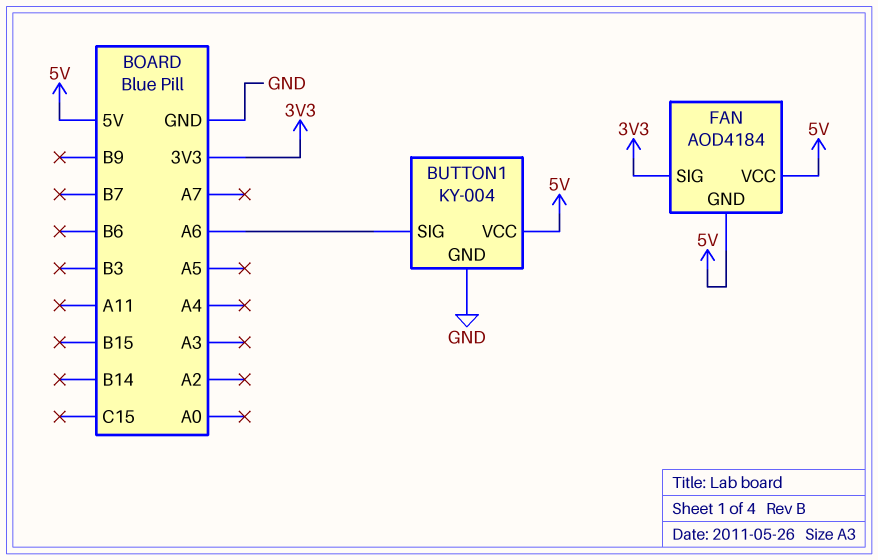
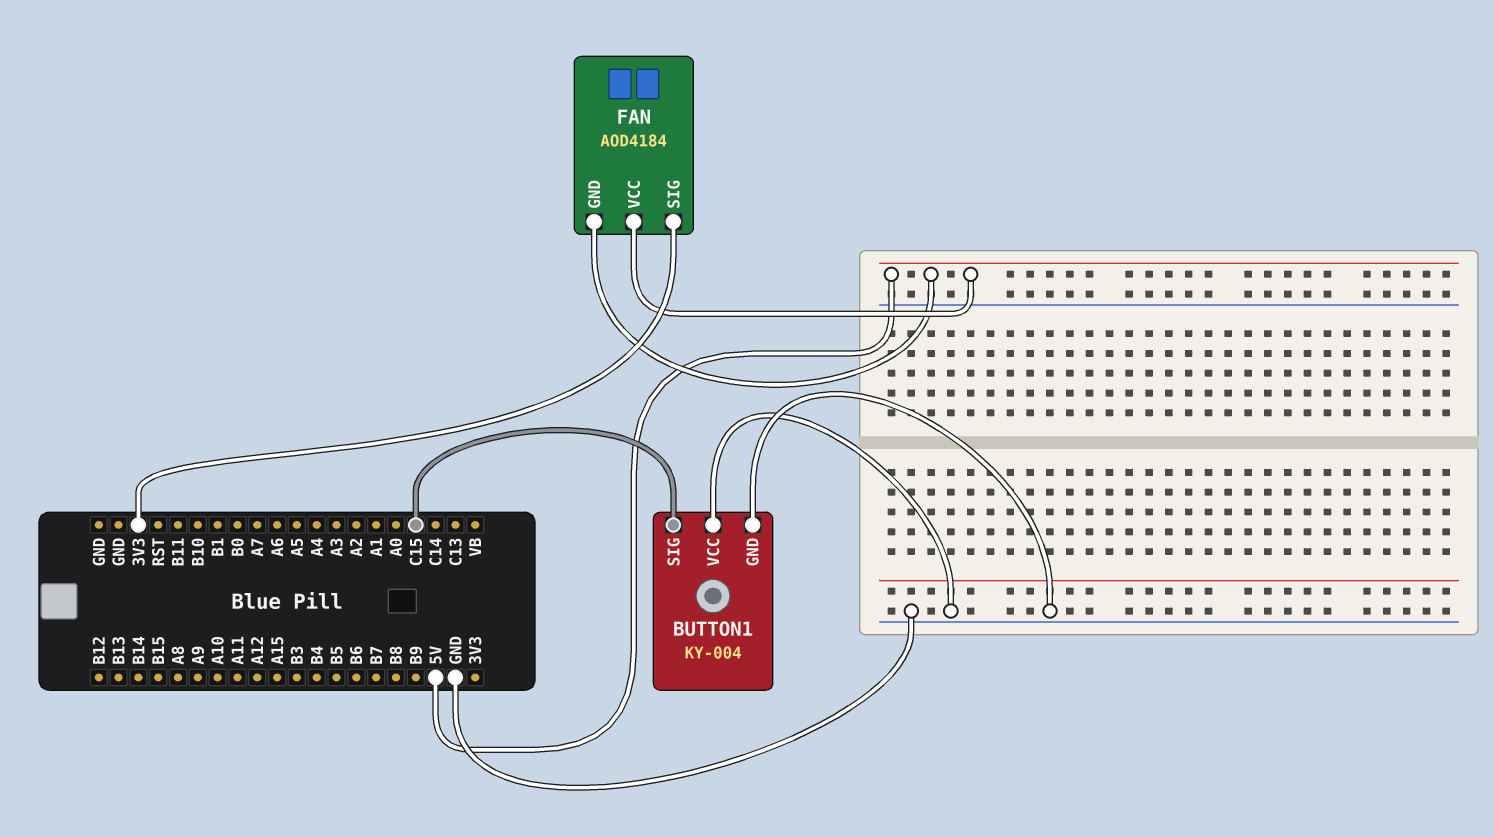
BUTTON1 pin SIG: A6 -> C15
BUTTON1 pin VCC: 5V -> GND

